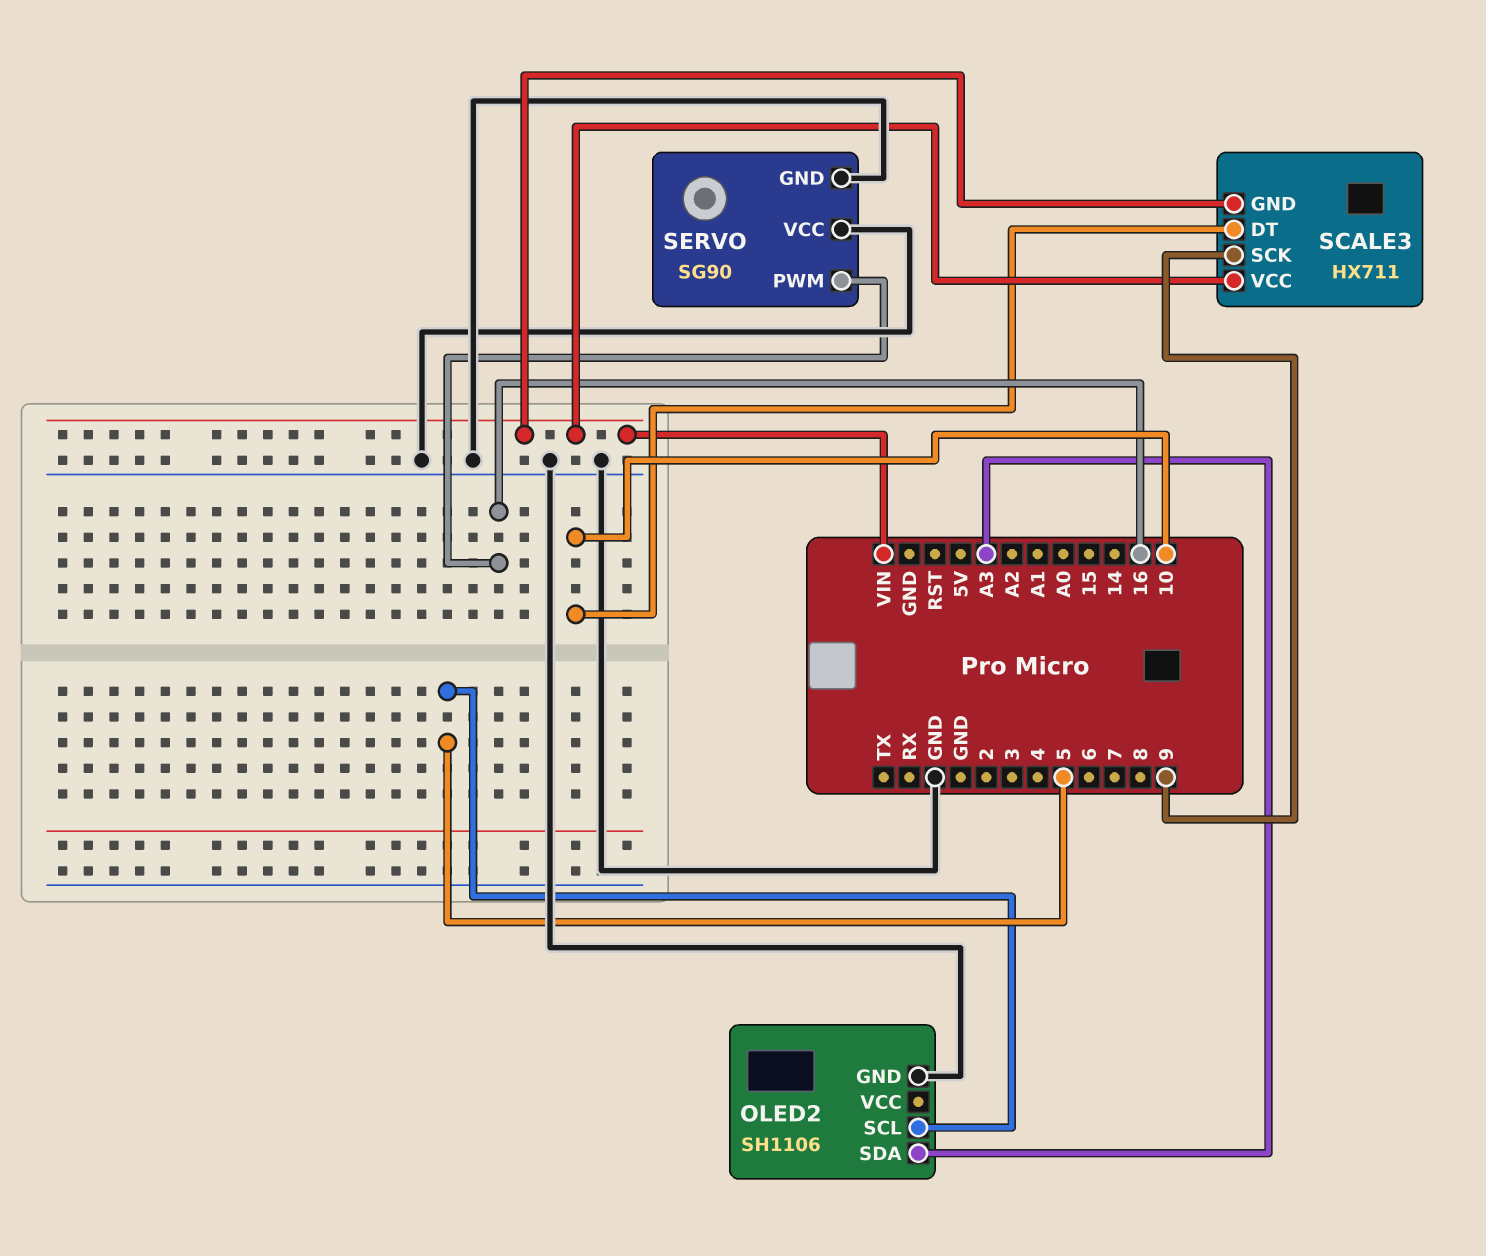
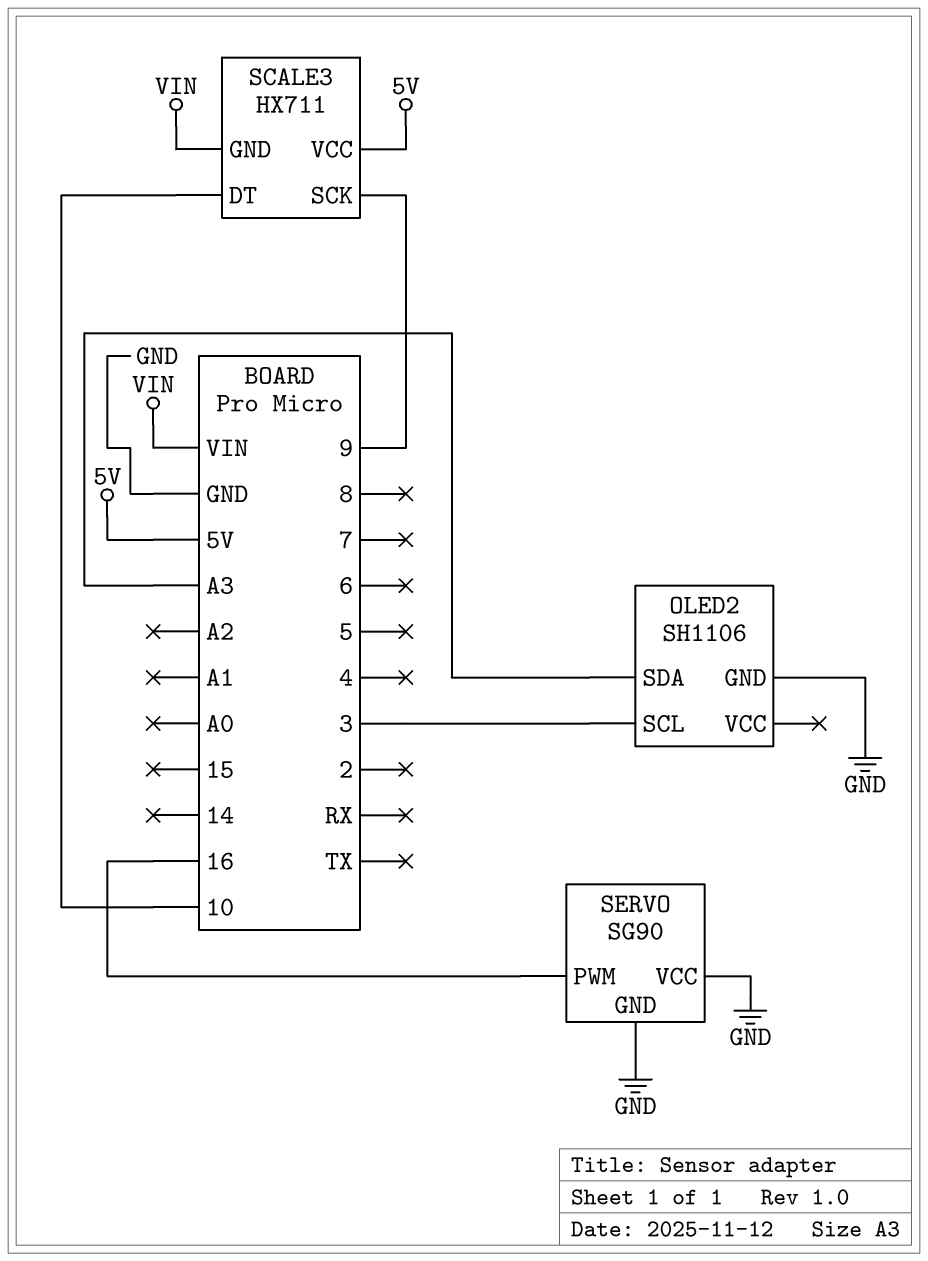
OLED2 pin SCL: 5 -> 3
SCALE3 pin VCC: VIN -> 5V

